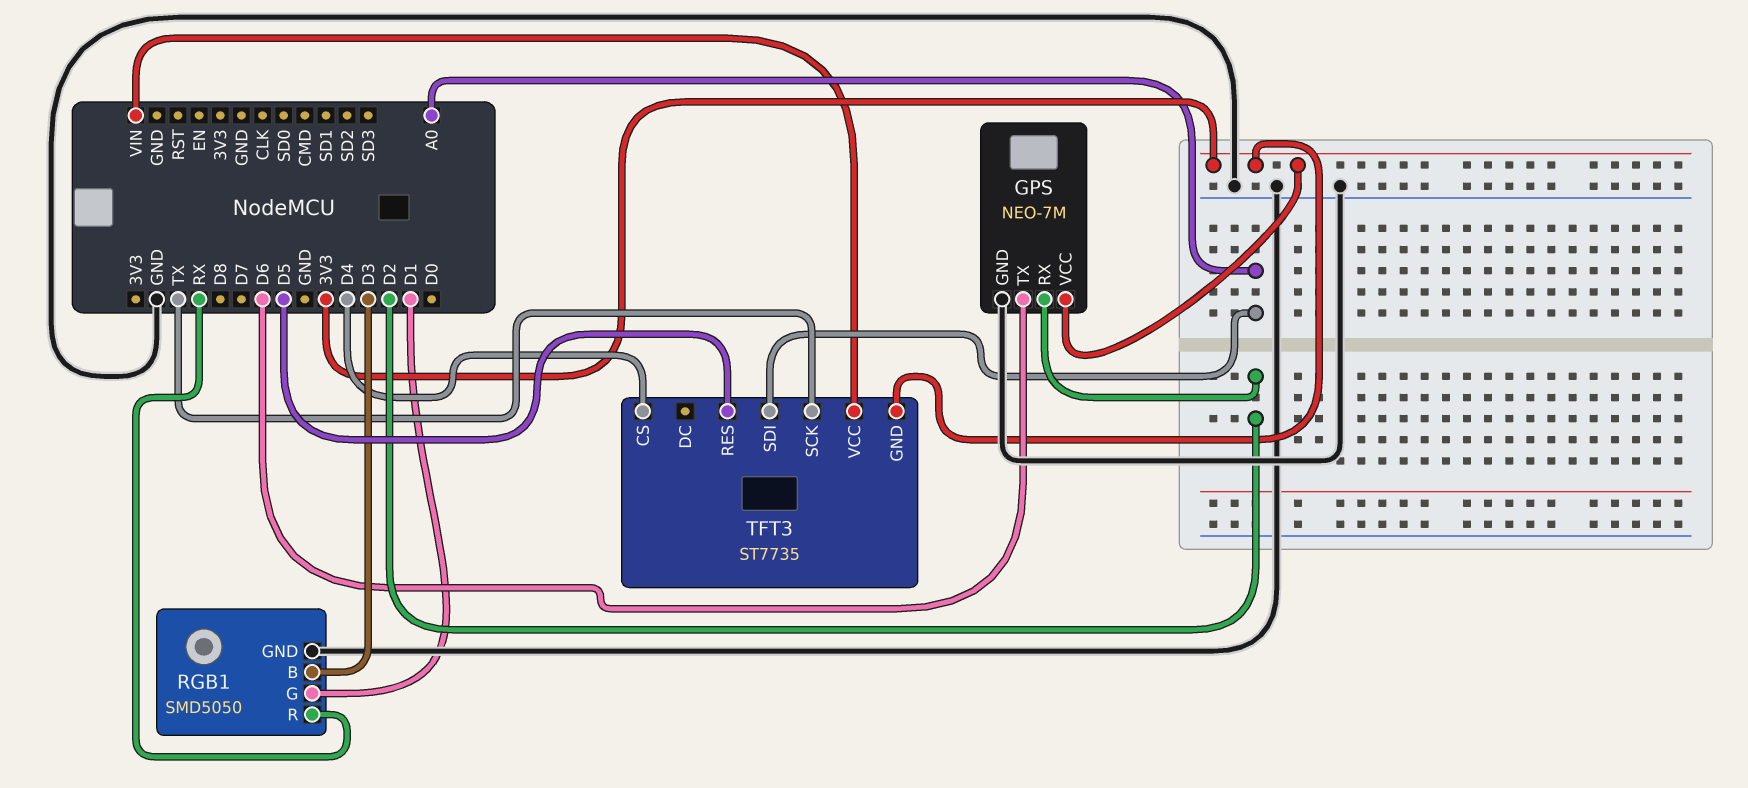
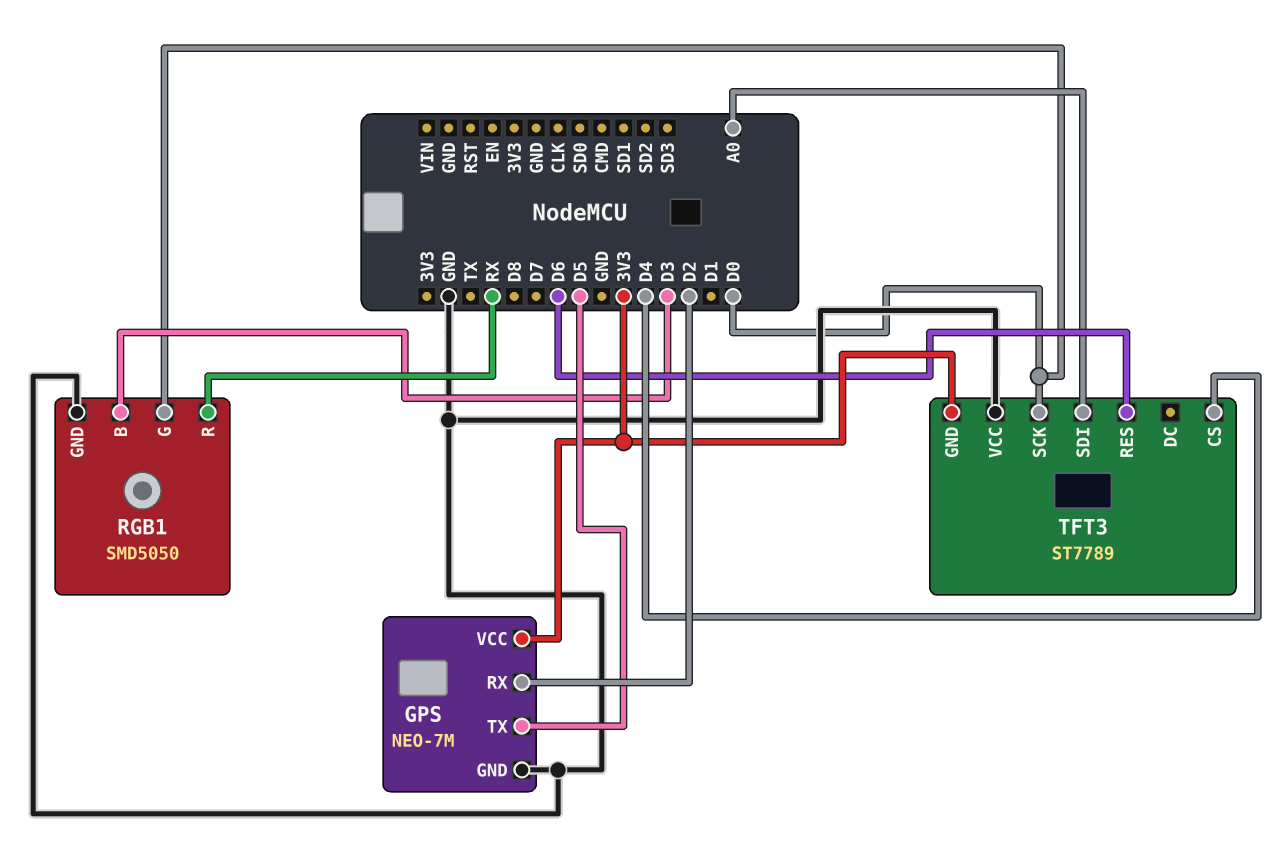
GPS pin TX: D6 -> D5
RGB1 pin G: D1 -> D0
TFT3: ST7735 -> ST7789
TFT3 pin RES: D5 -> D6
TFT3 pin SCK: TX -> D0
TFT3 pin VCC: VIN -> GND

